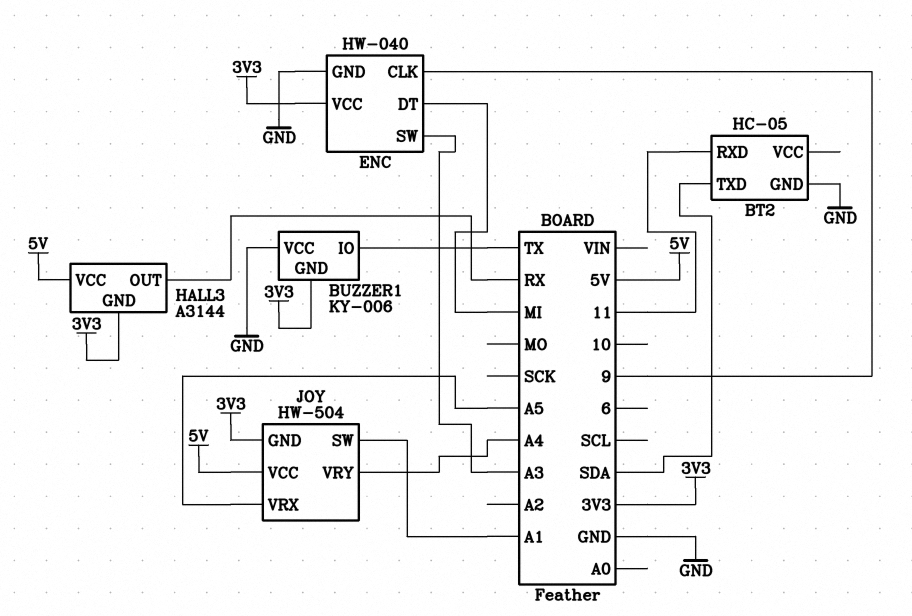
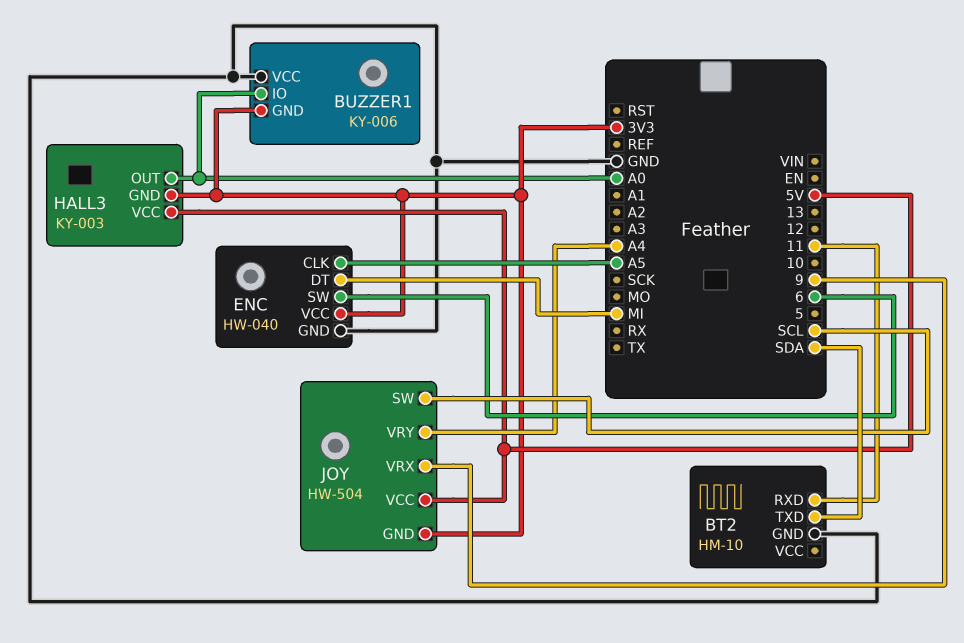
BT2: HC-05 -> HM-10
BUZZER1 pin IO: TX -> A0
ENC pin CLK: 9 -> A5
ENC pin SW: A3 -> 6
HALL3: A3144 -> KY-003
HALL3 pin OUT: RX -> A0
JOY pin SW: A1 -> SCL
JOY pin VRX: A5 -> 9

